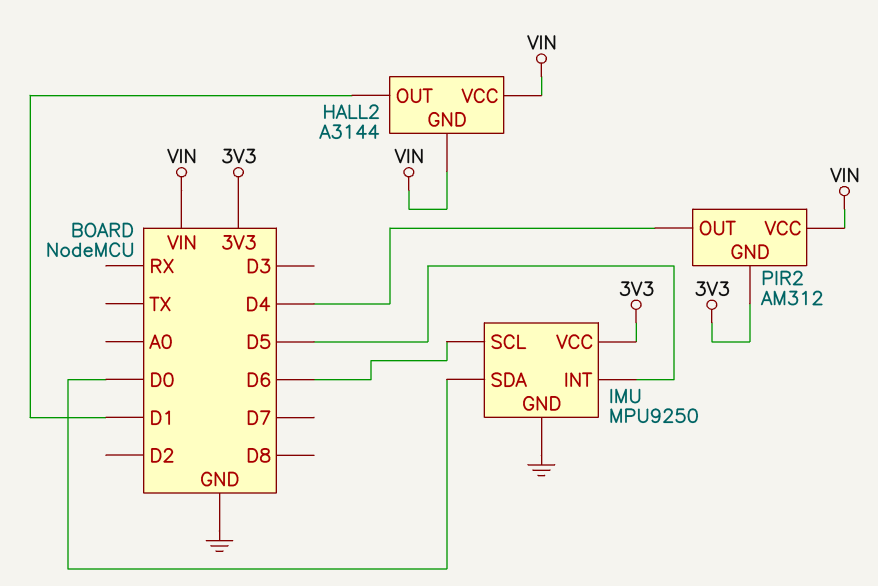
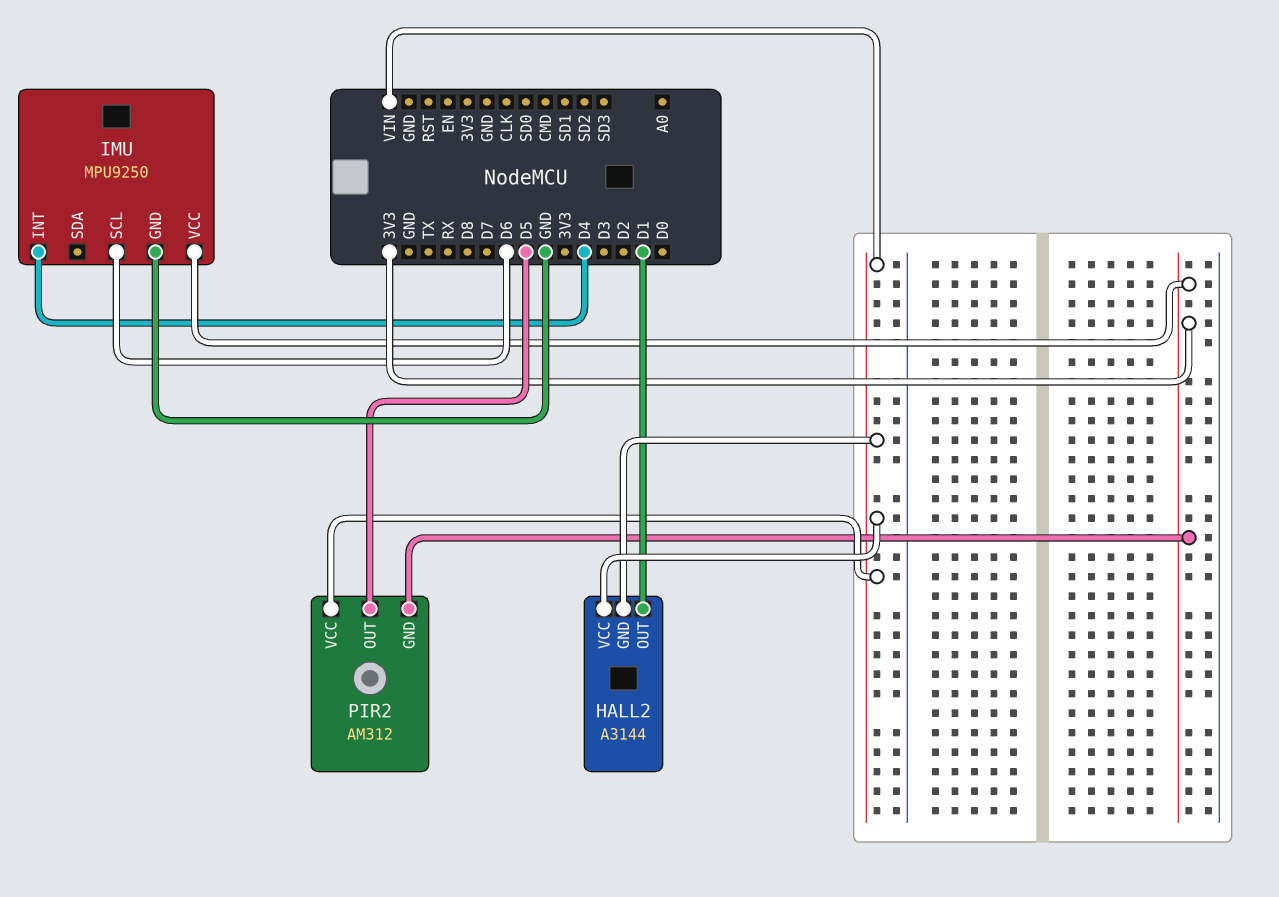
IMU pin INT: D5 -> D4
IMU pin SDA: D0 -> none
PIR2 pin OUT: D4 -> D5

